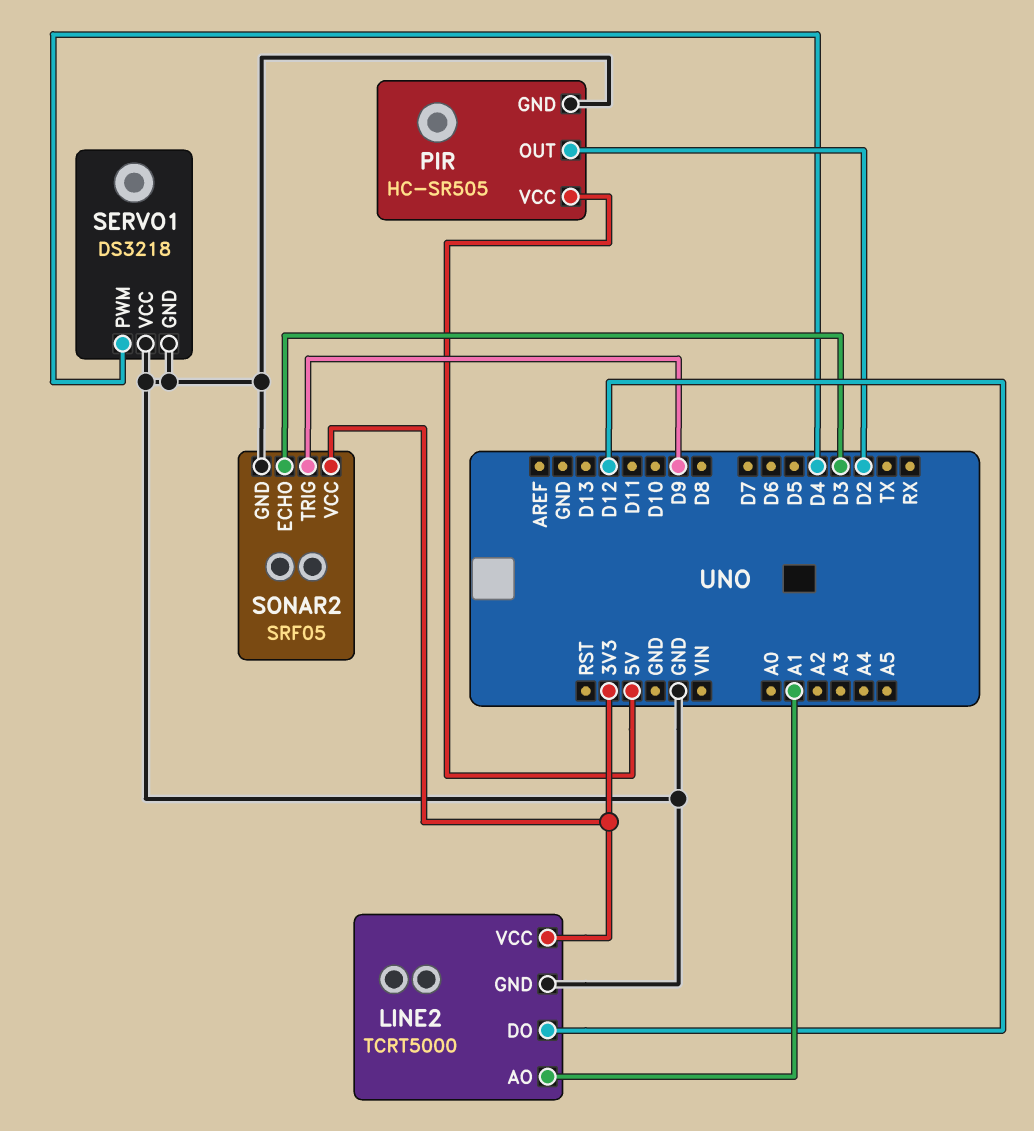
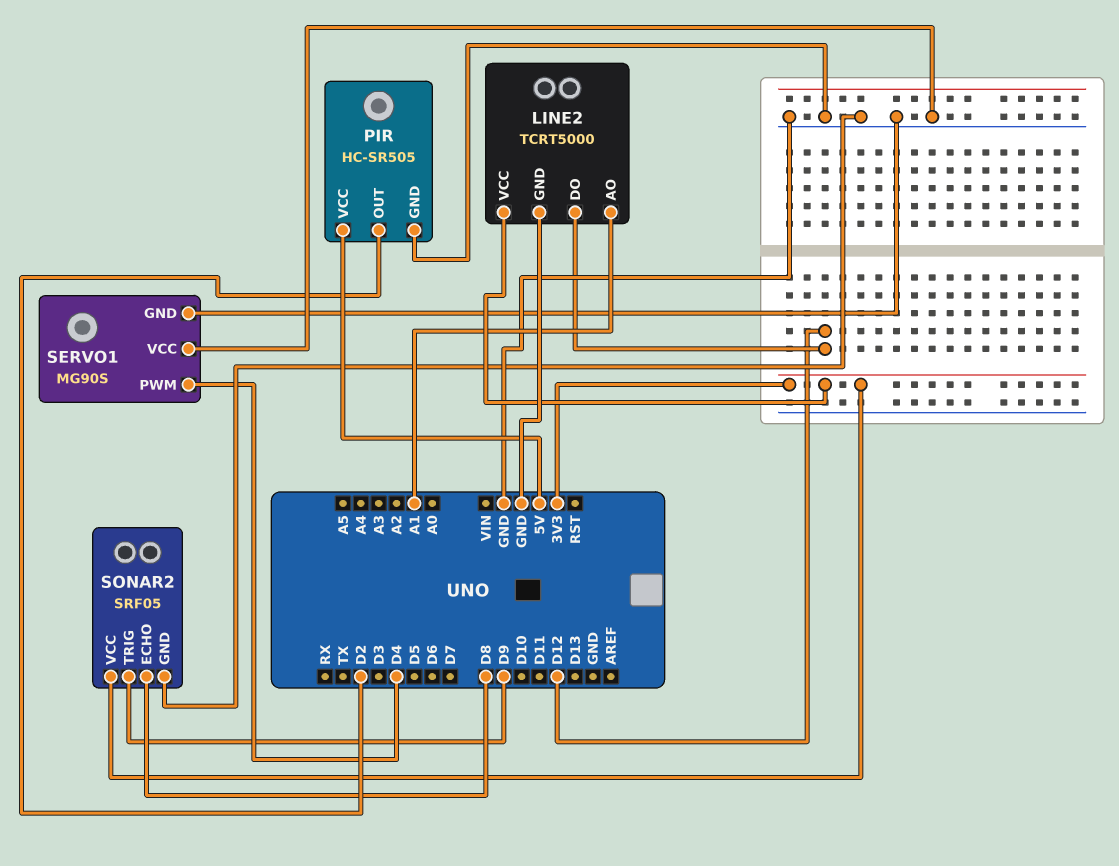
SERVO1: DS3218 -> MG90S
SONAR2 pin ECHO: D3 -> D8

